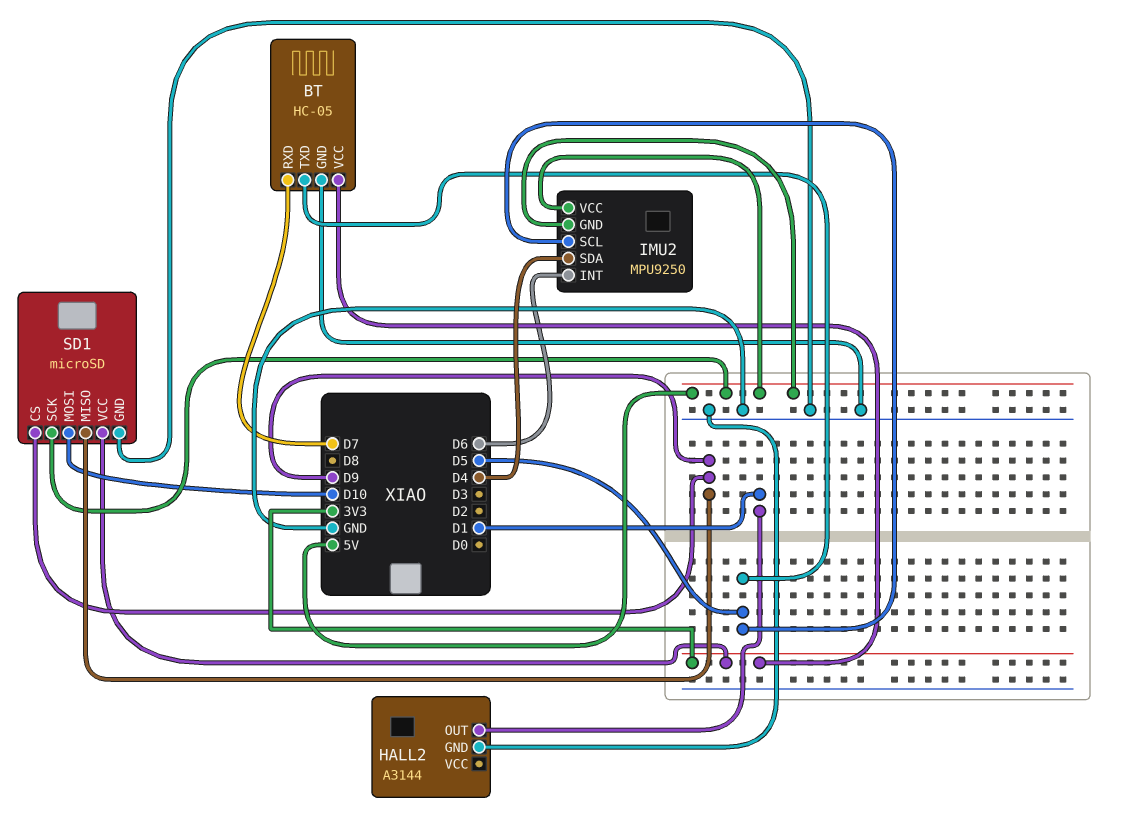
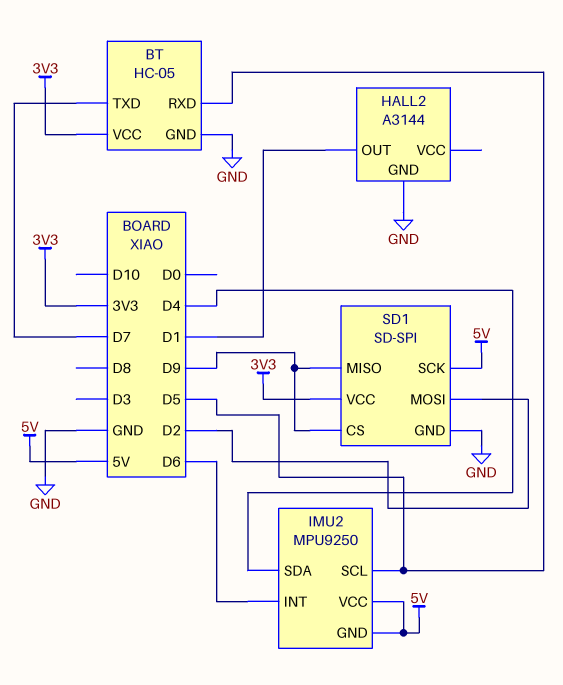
BT pin RXD: D7 -> D5
BT pin TXD: D5 -> D7
SD1: microSD -> SD-SPI
SD1 pin MOSI: D10 -> D2

